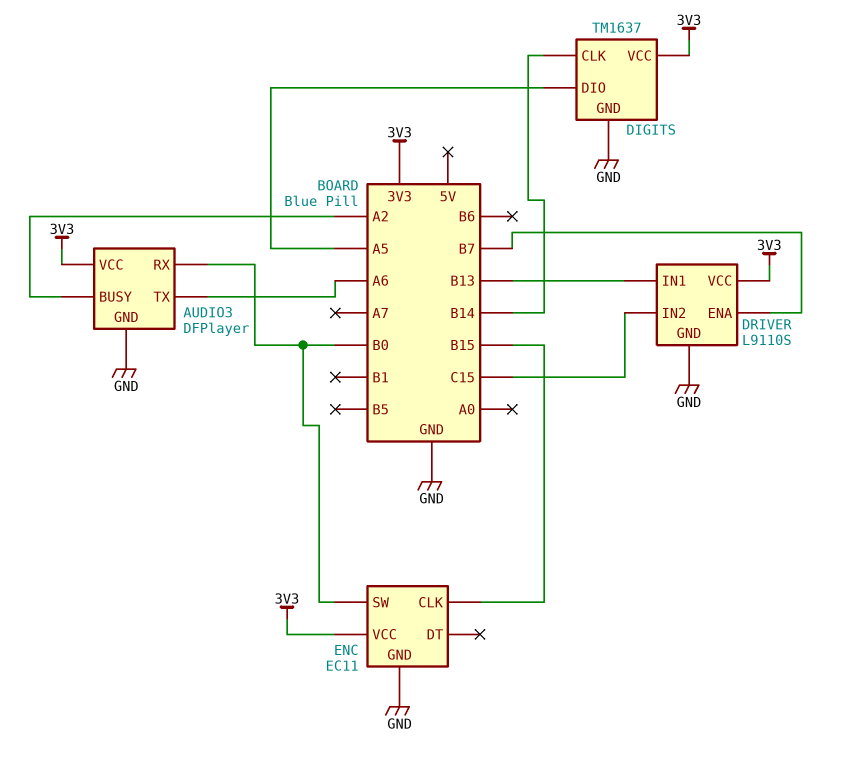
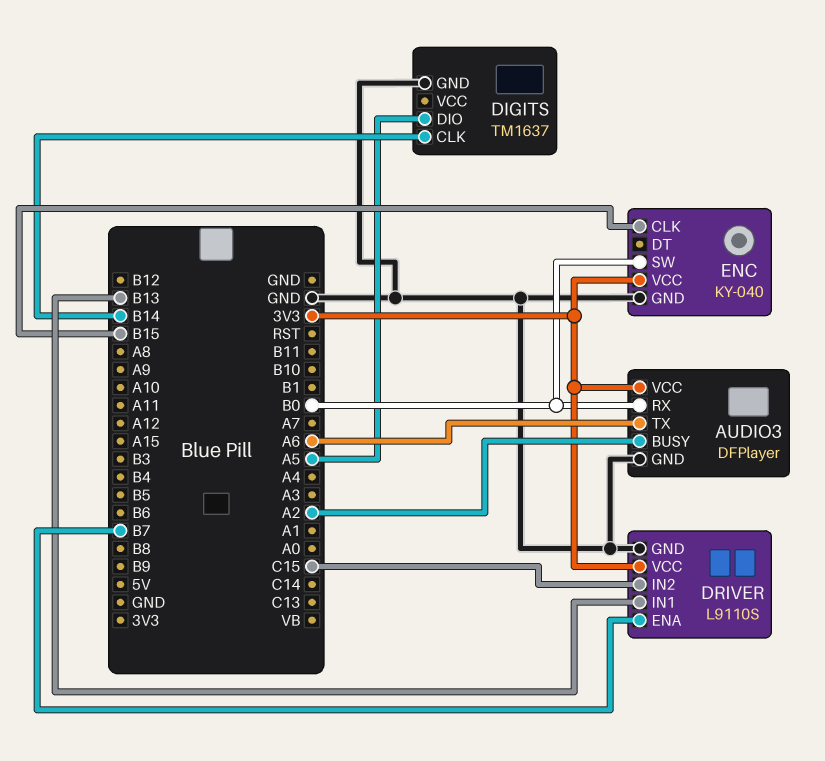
DIGITS pin VCC: 3V3 -> none
ENC: EC11 -> KY-040

